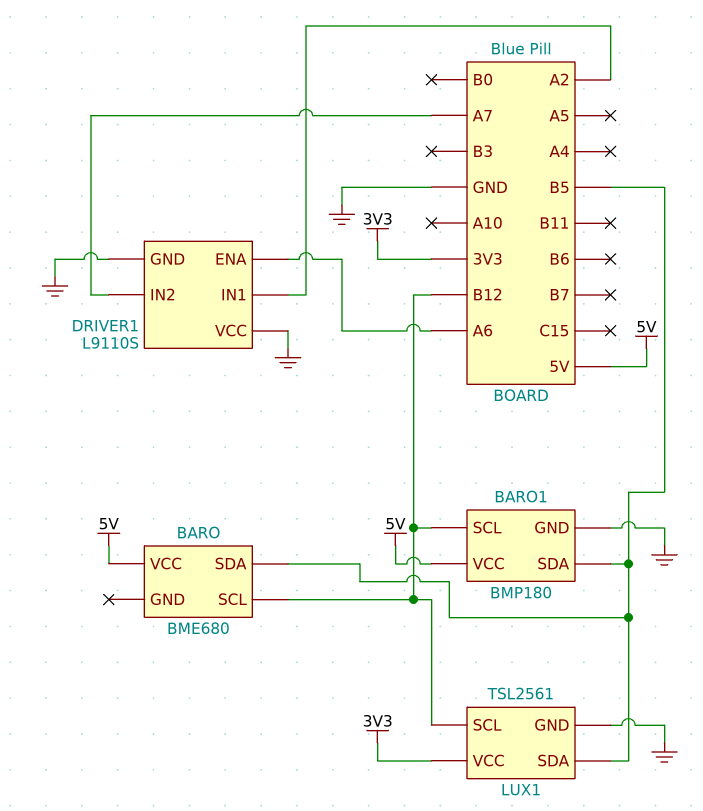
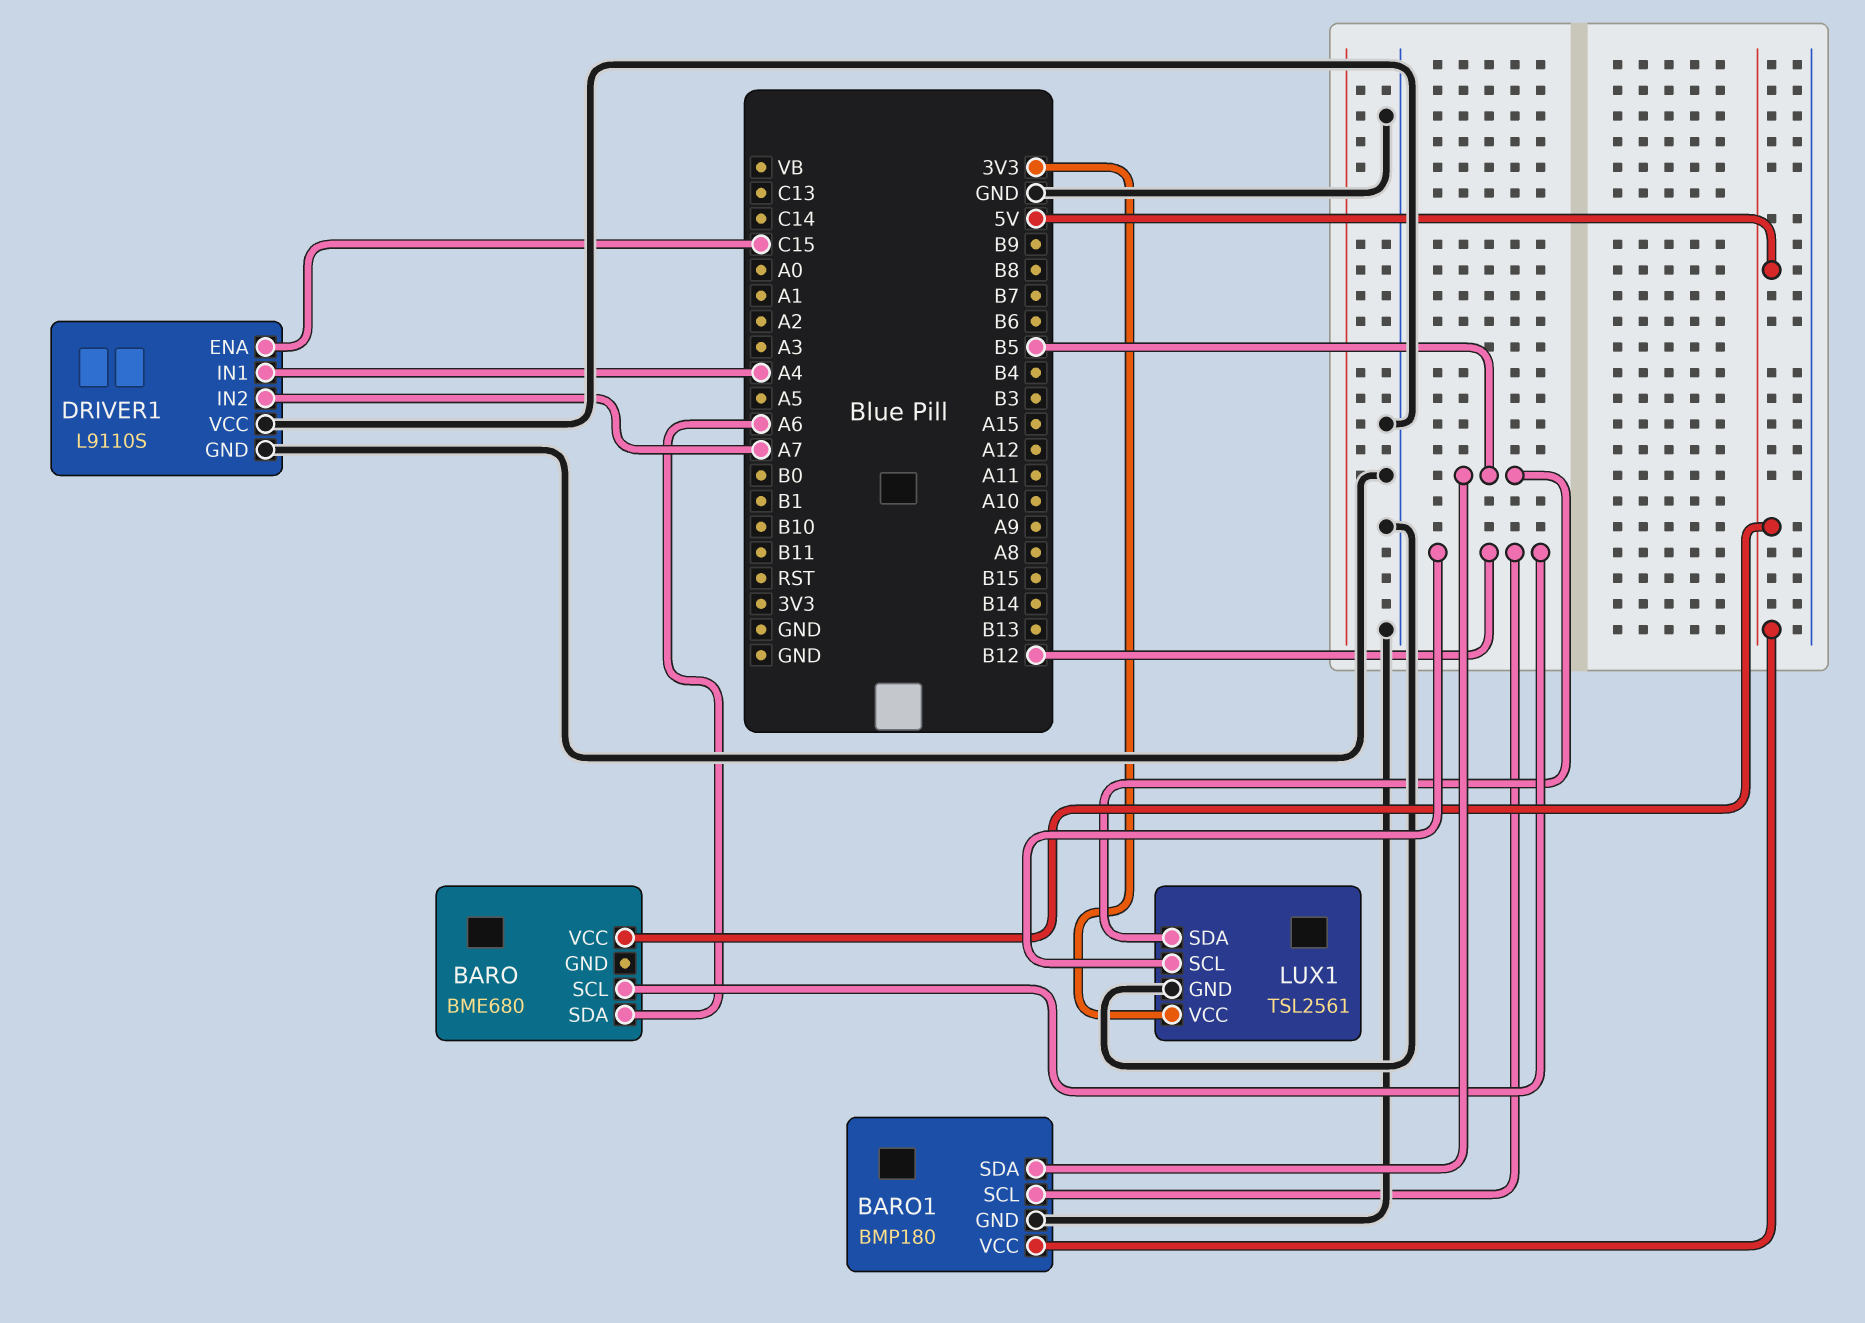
BARO pin SDA: B5 -> A6
DRIVER1 pin ENA: A6 -> C15
DRIVER1 pin IN1: A2 -> A4

